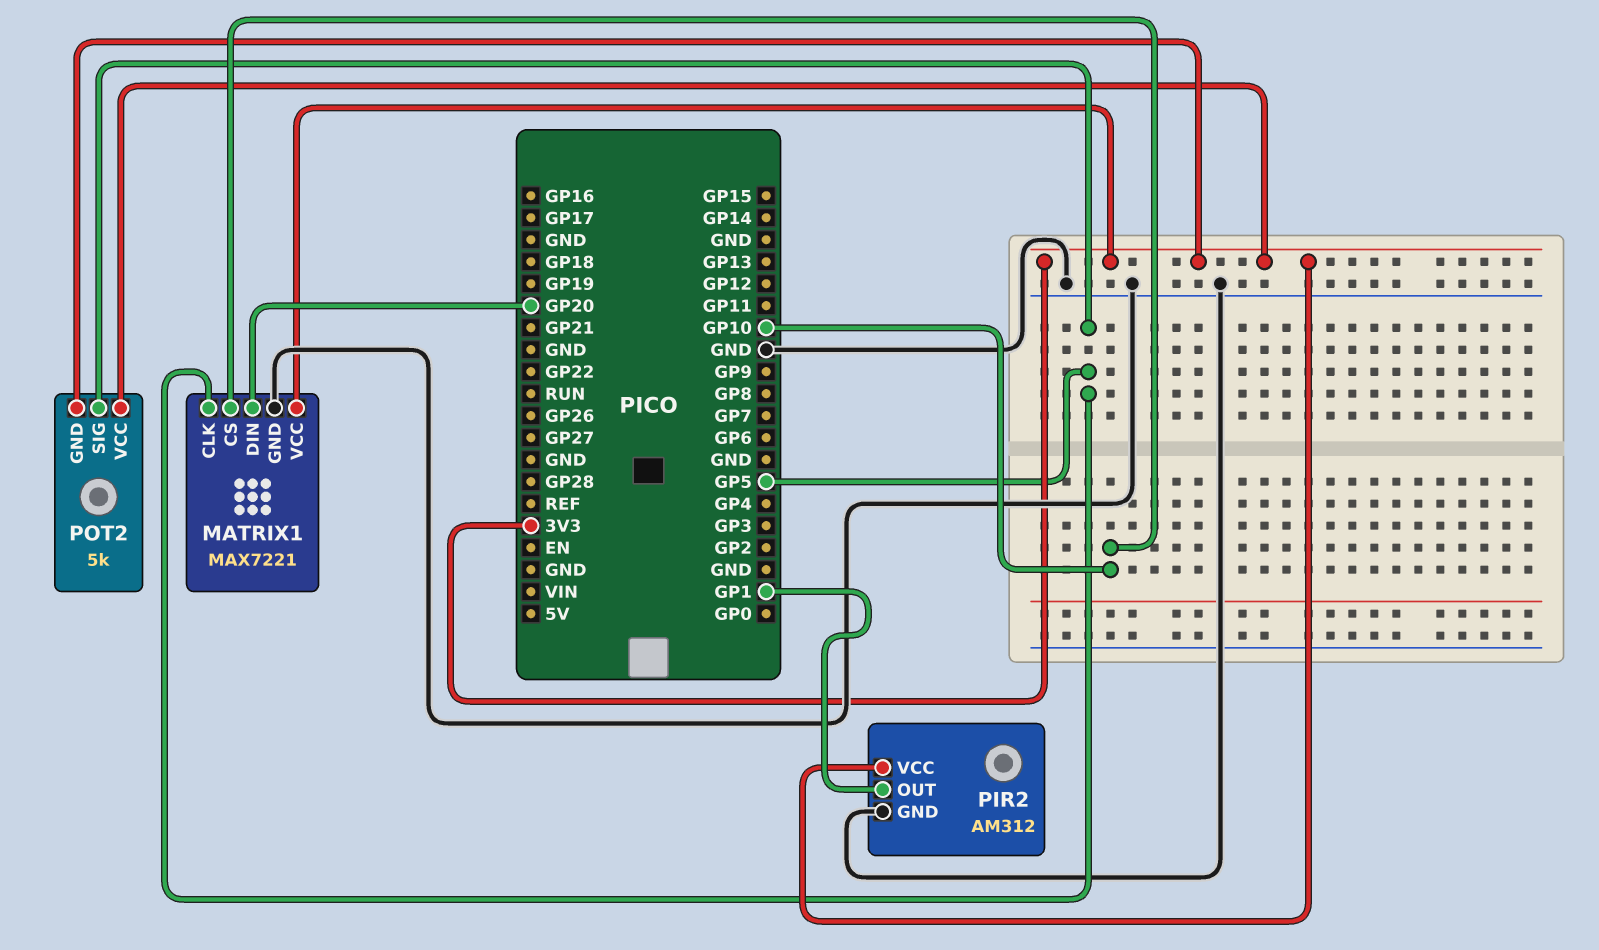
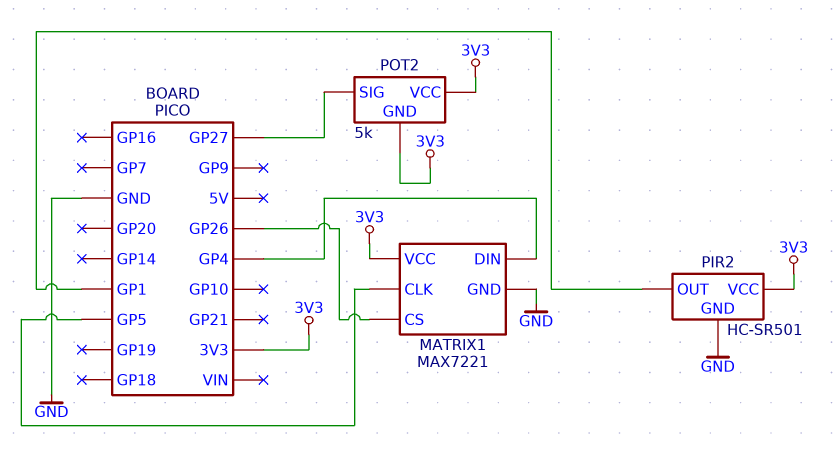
MATRIX1 pin CS: GP10 -> GP26
MATRIX1 pin DIN: GP20 -> GP4
PIR2: AM312 -> HC-SR501
POT2 pin SIG: GP5 -> GP27

